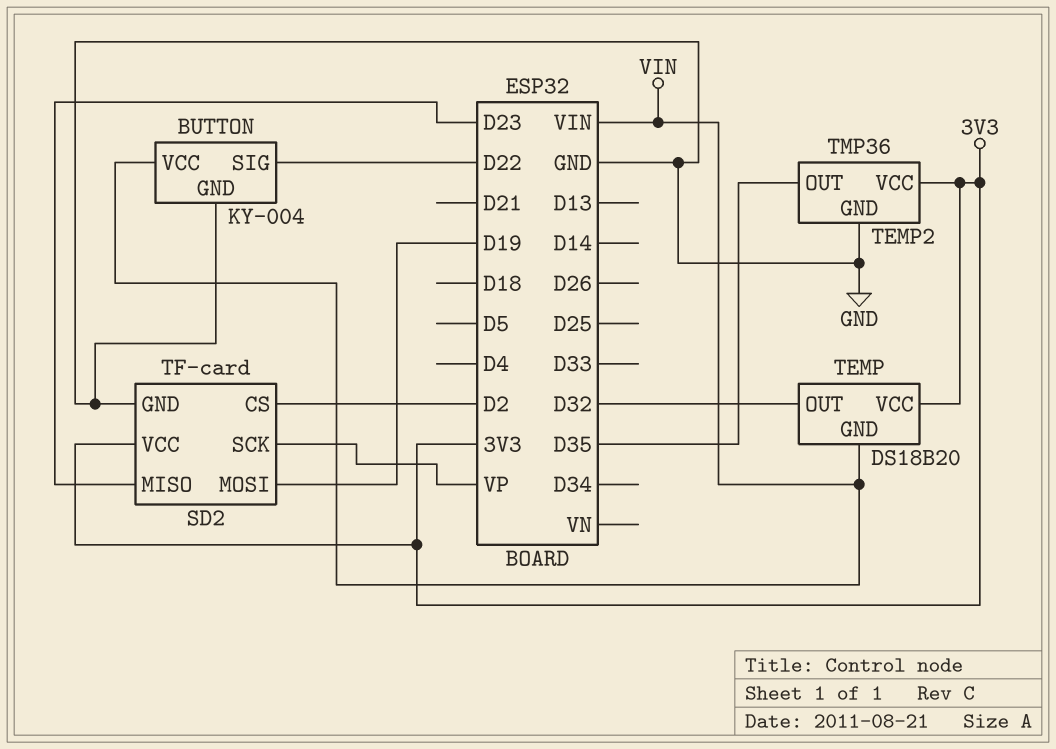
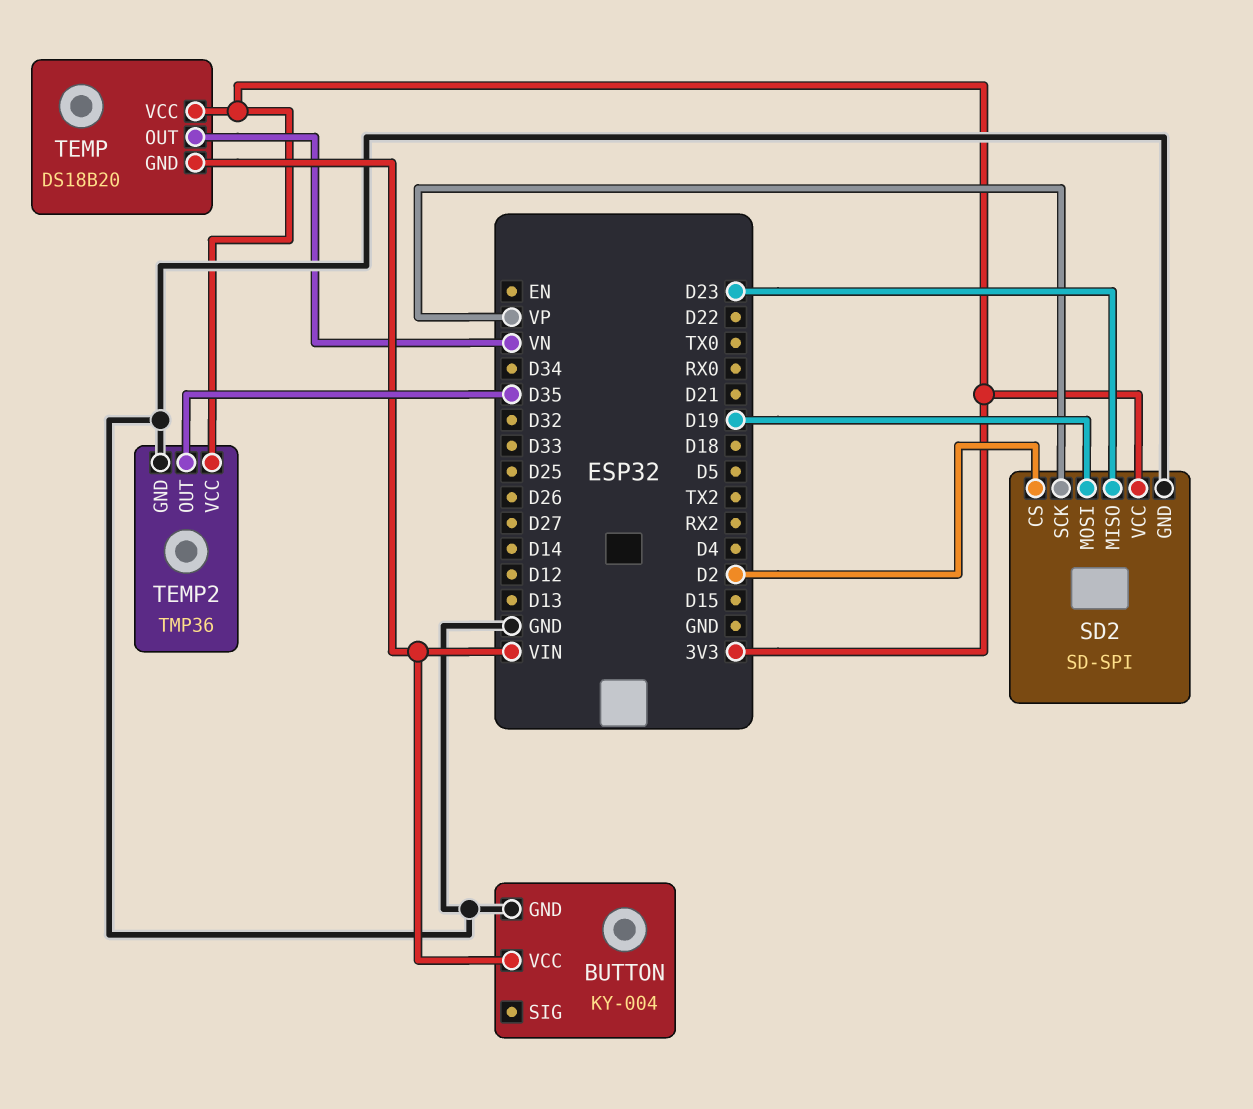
BUTTON pin SIG: D22 -> none
SD2: TF-card -> SD-SPI
TEMP pin OUT: D32 -> VN

